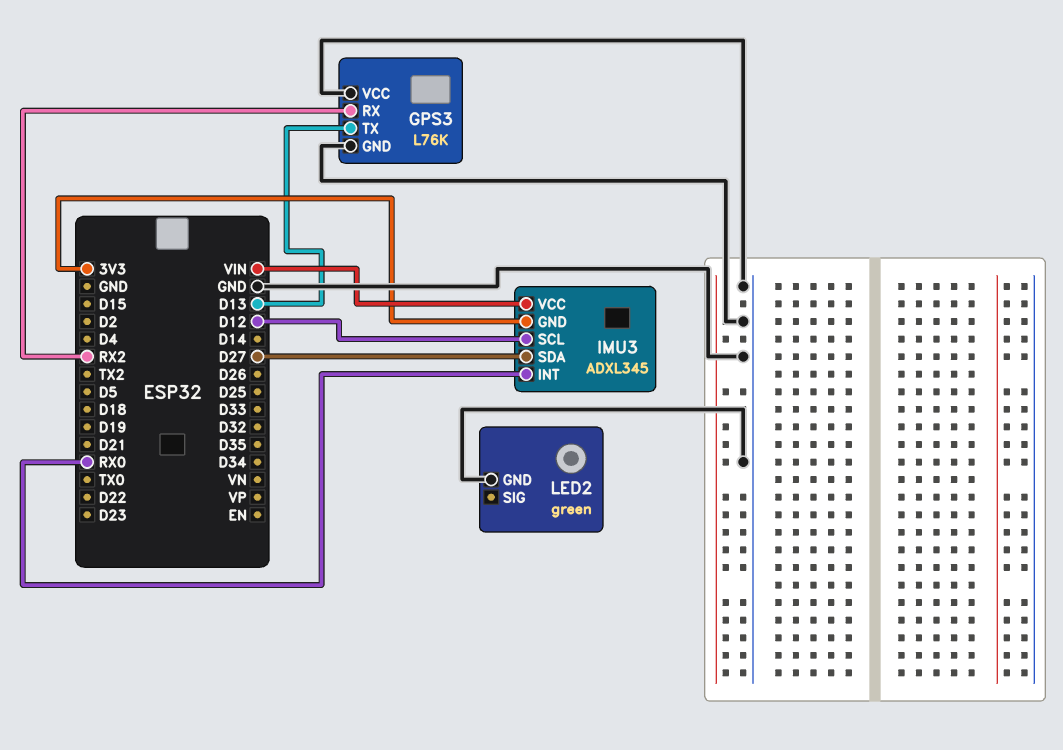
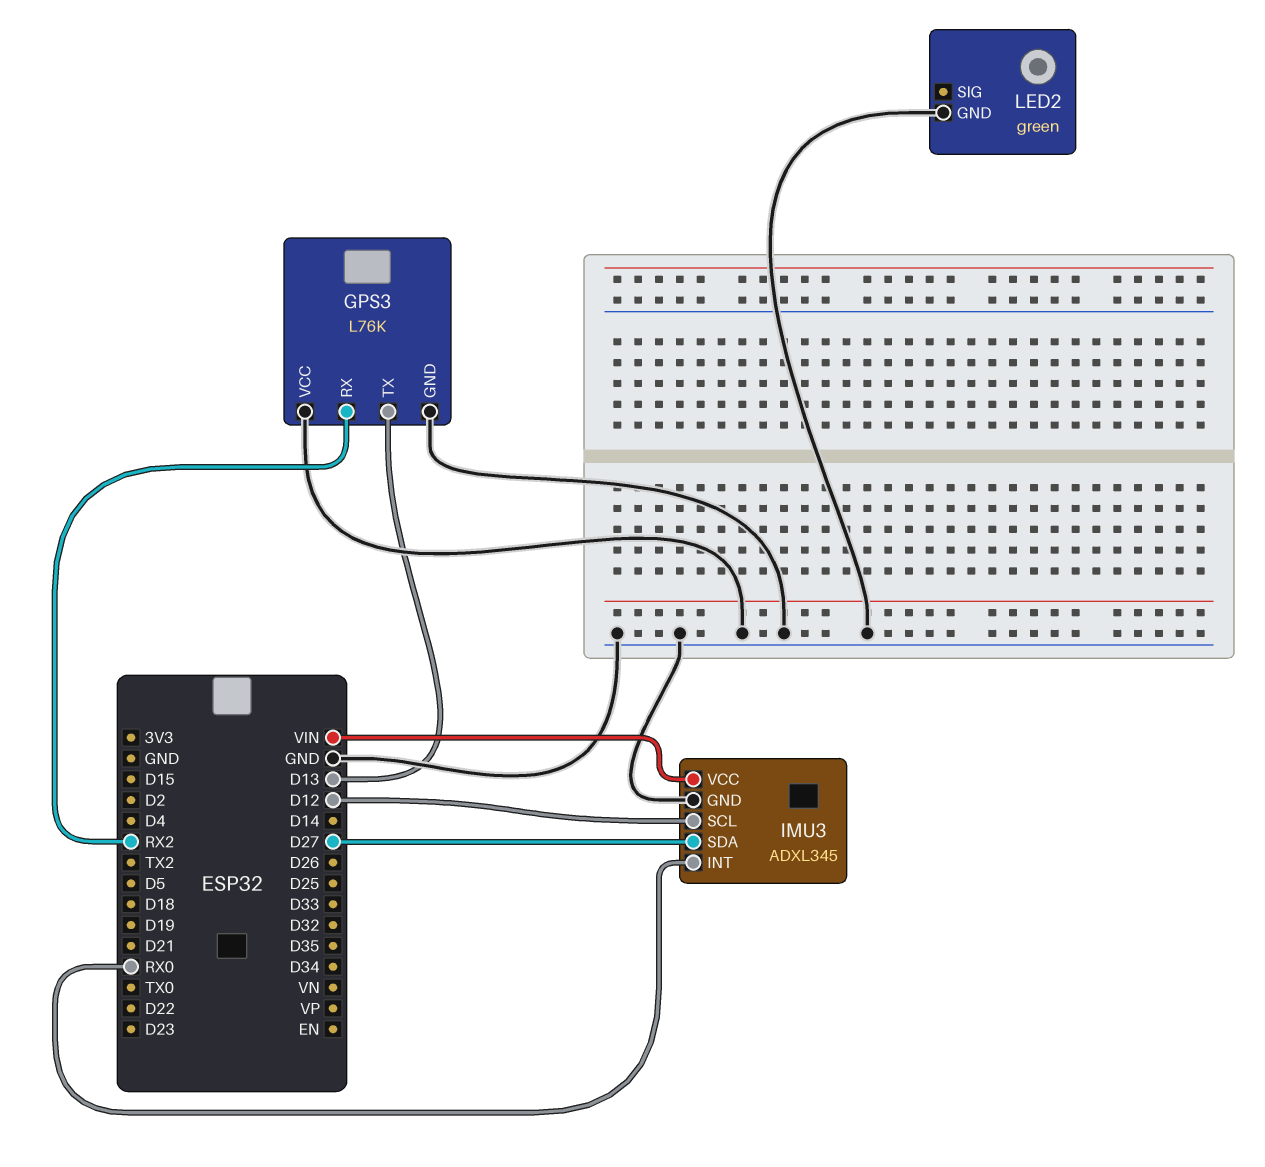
IMU3 pin GND: 3V3 -> GND

